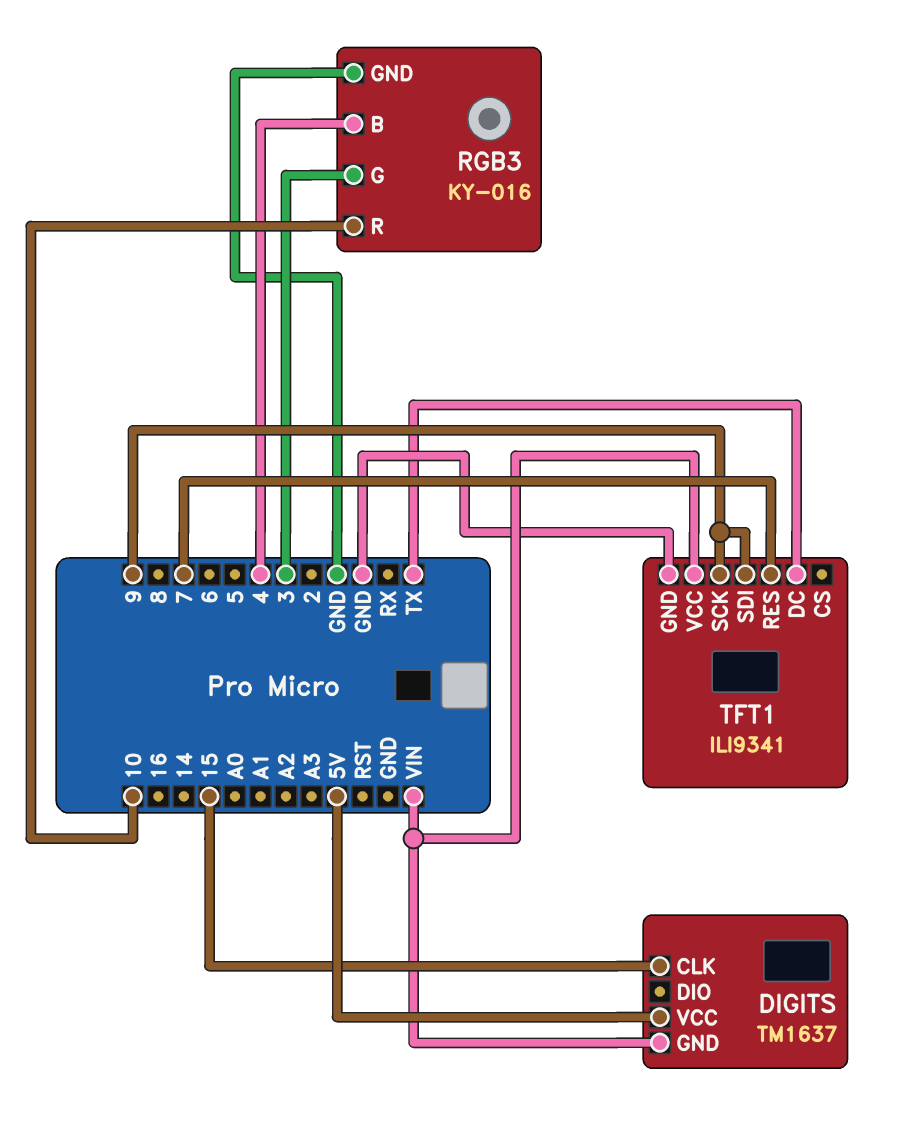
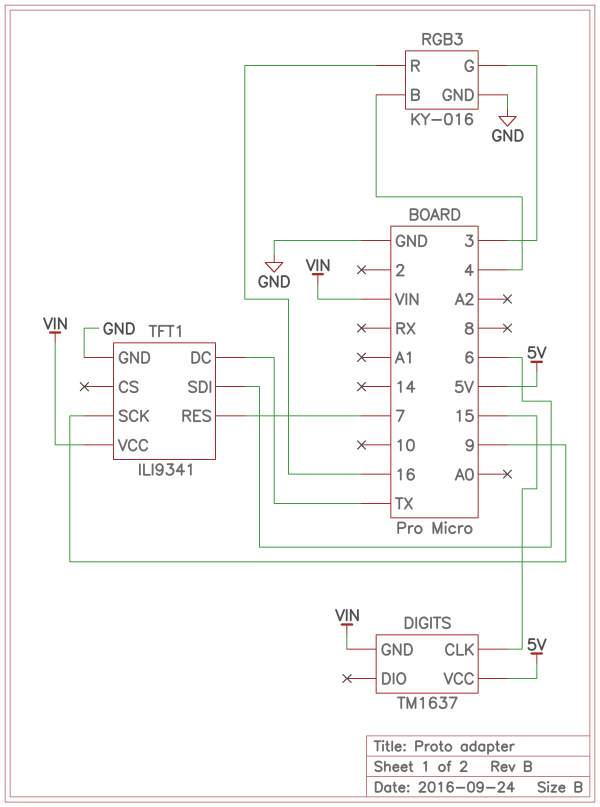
RGB3 pin R: 10 -> 16
TFT1 pin SDI: 9 -> 6

